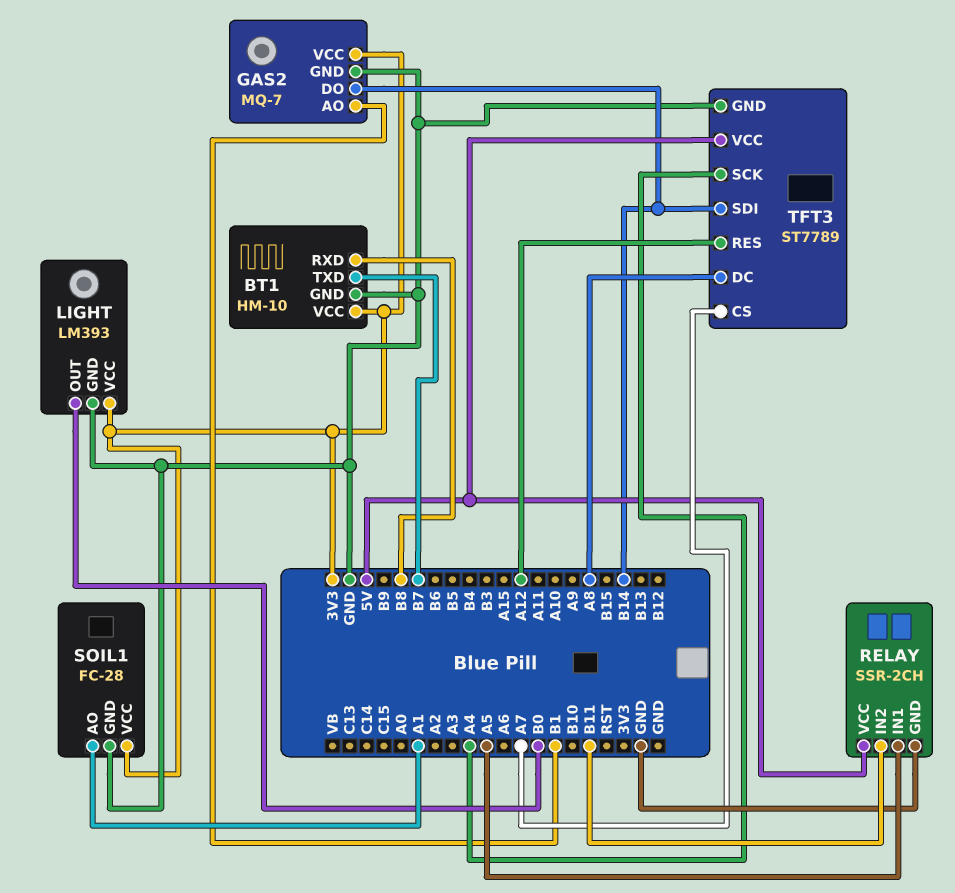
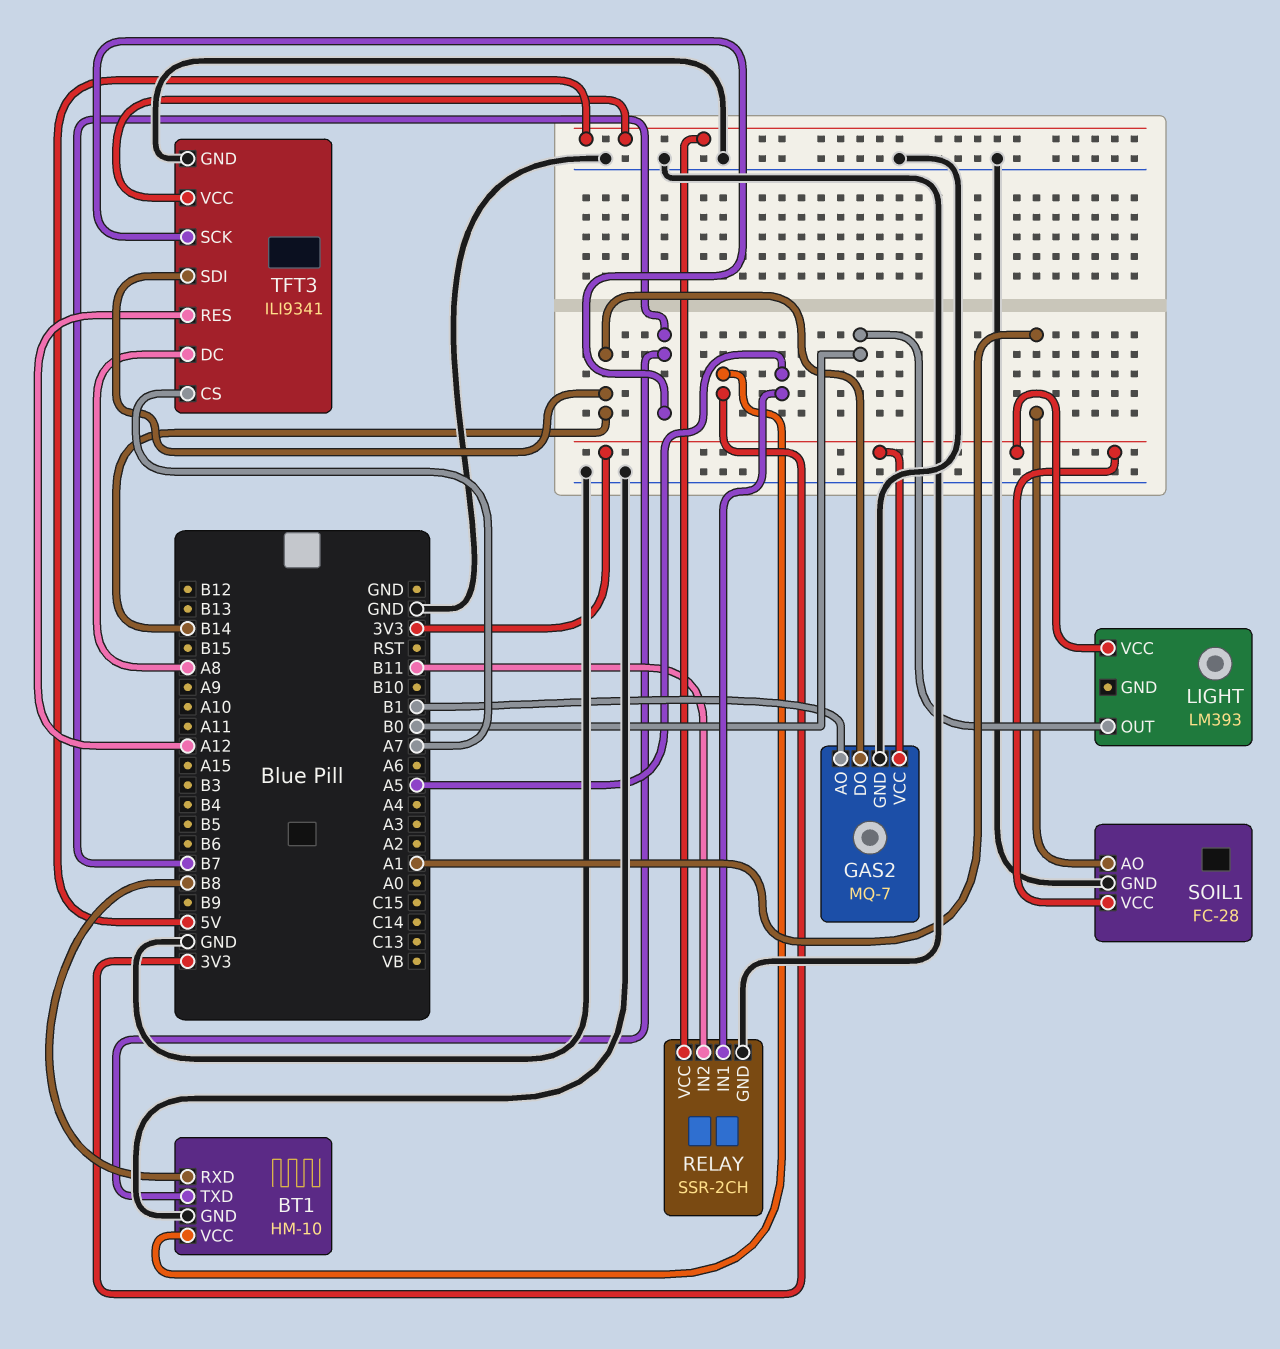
LIGHT pin GND: GND -> none
TFT3: ST7789 -> ILI9341
TFT3 pin SCK: A4 -> B7

